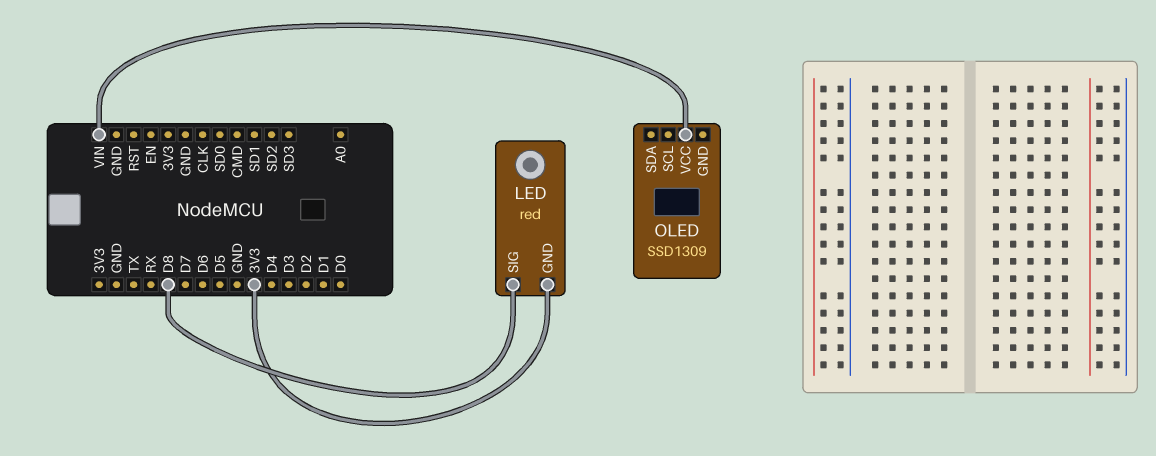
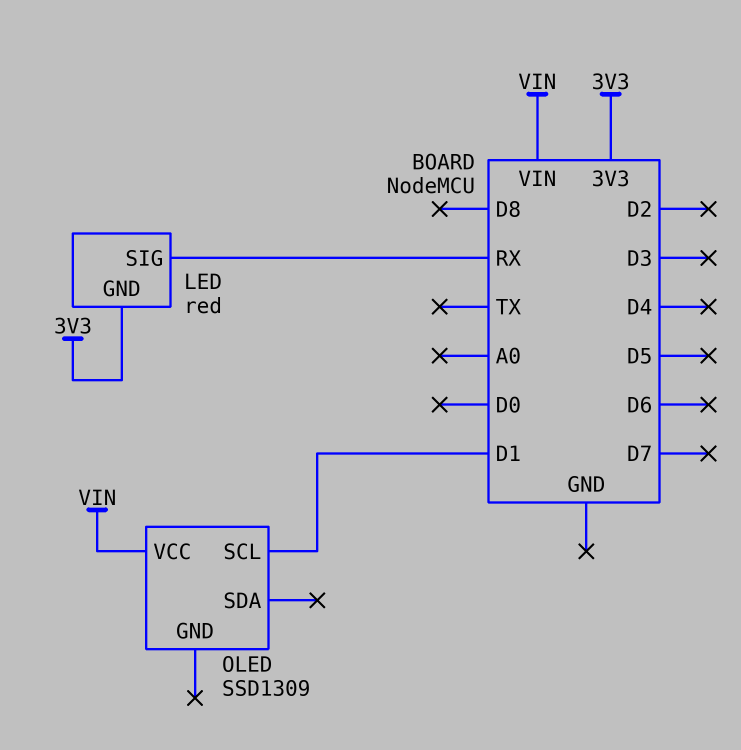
LED pin SIG: D8 -> RX
OLED pin SCL: none -> D1

